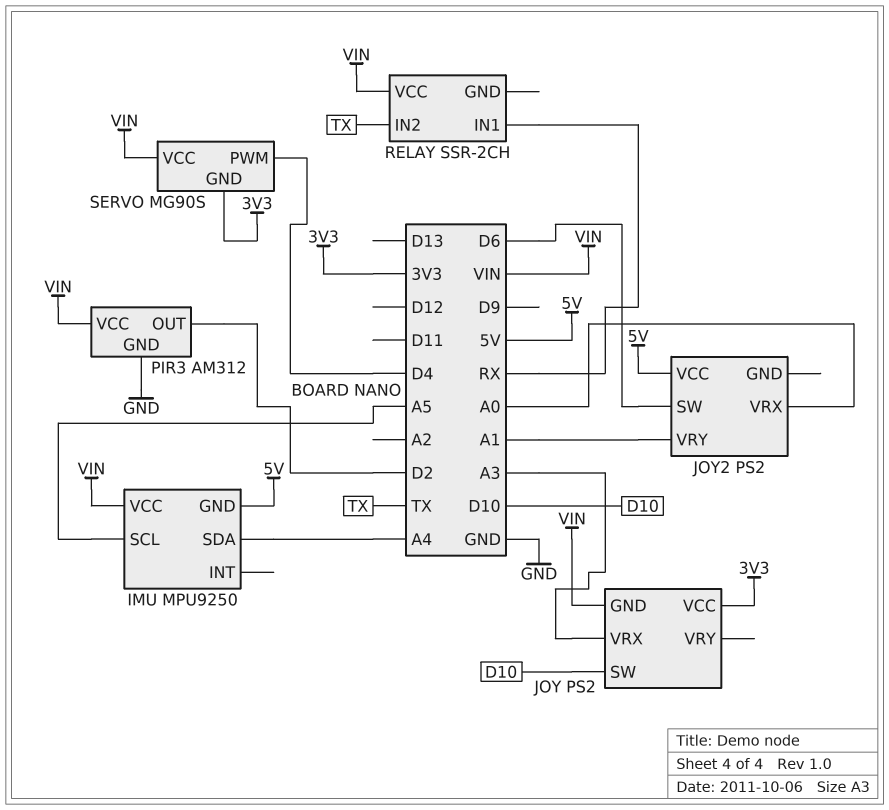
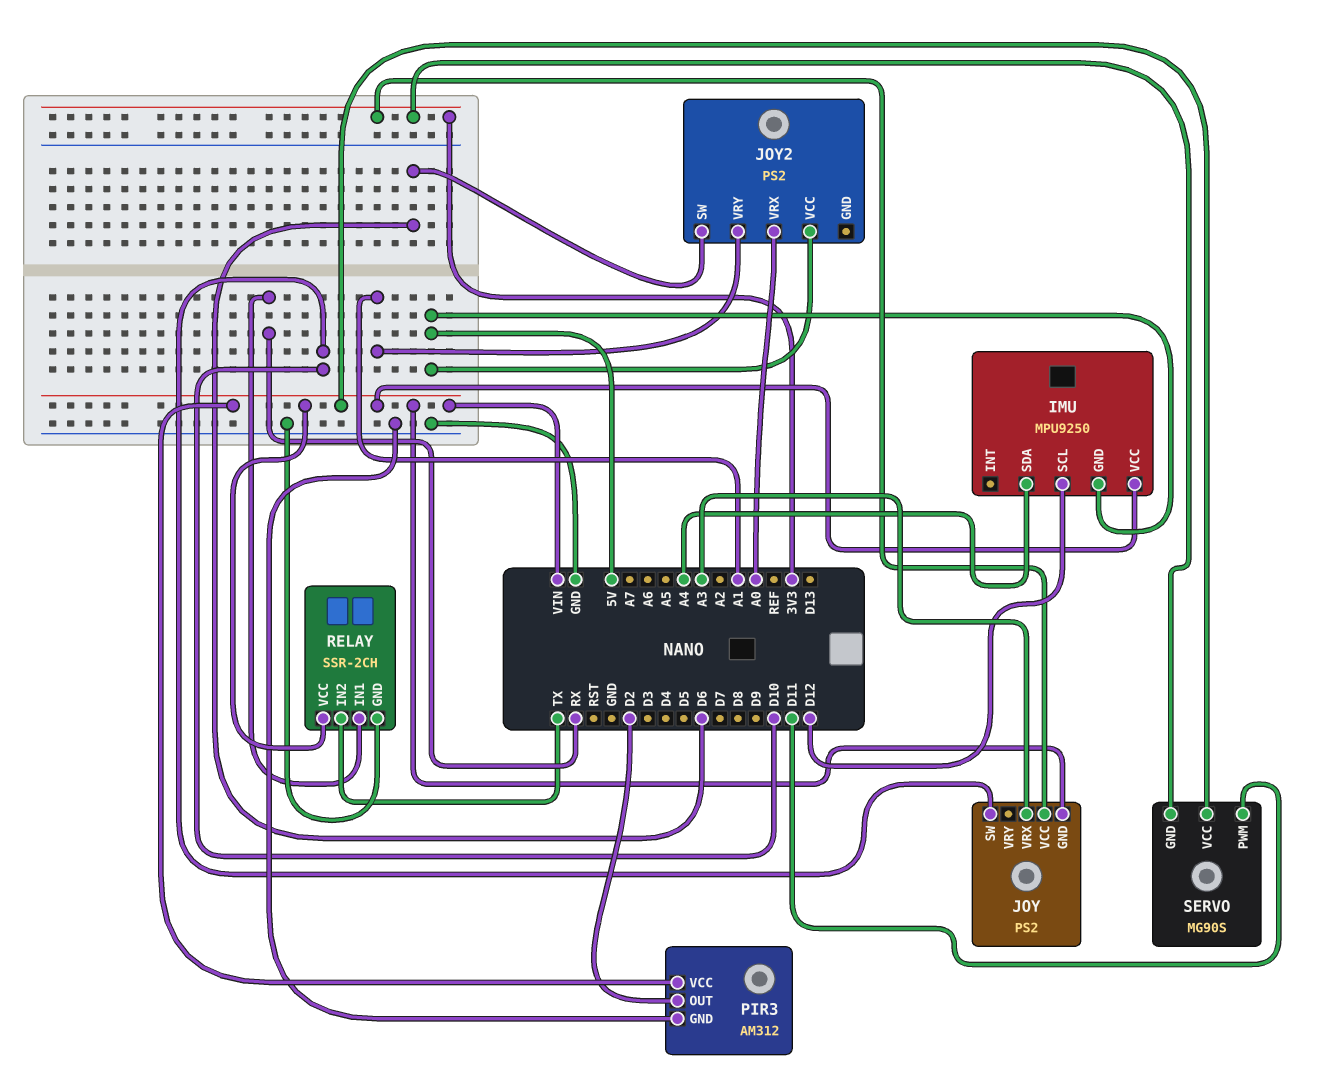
IMU pin SCL: A5 -> D12
RELAY pin GND: none -> GND
SERVO pin PWM: D4 -> D11

